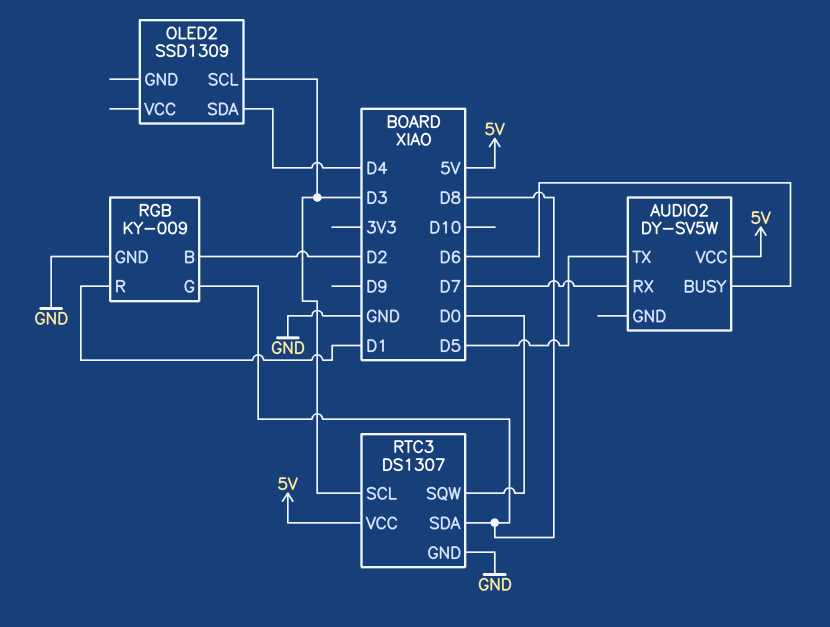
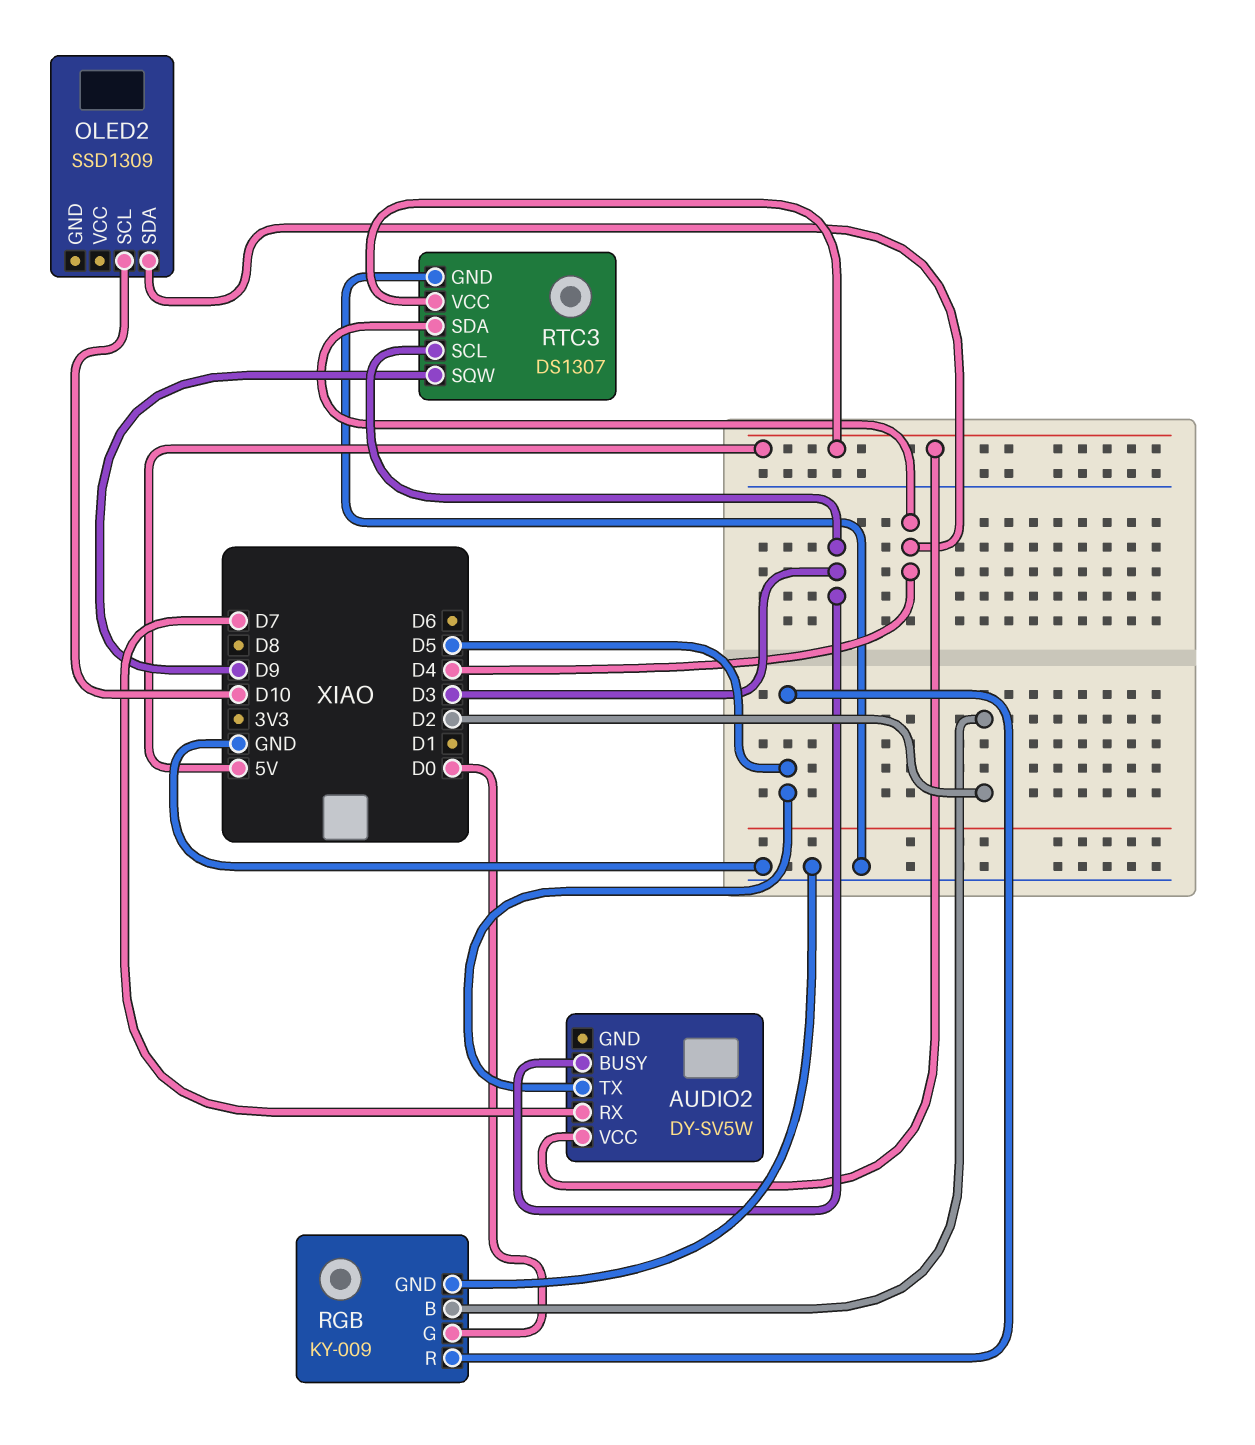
AUDIO2 pin BUSY: D6 -> D3
OLED2 pin SCL: D3 -> D10
RGB pin G: D8 -> D0
RGB pin R: D1 -> D5
RTC3 pin SDA: D8 -> D4
RTC3 pin SQW: D0 -> D9

